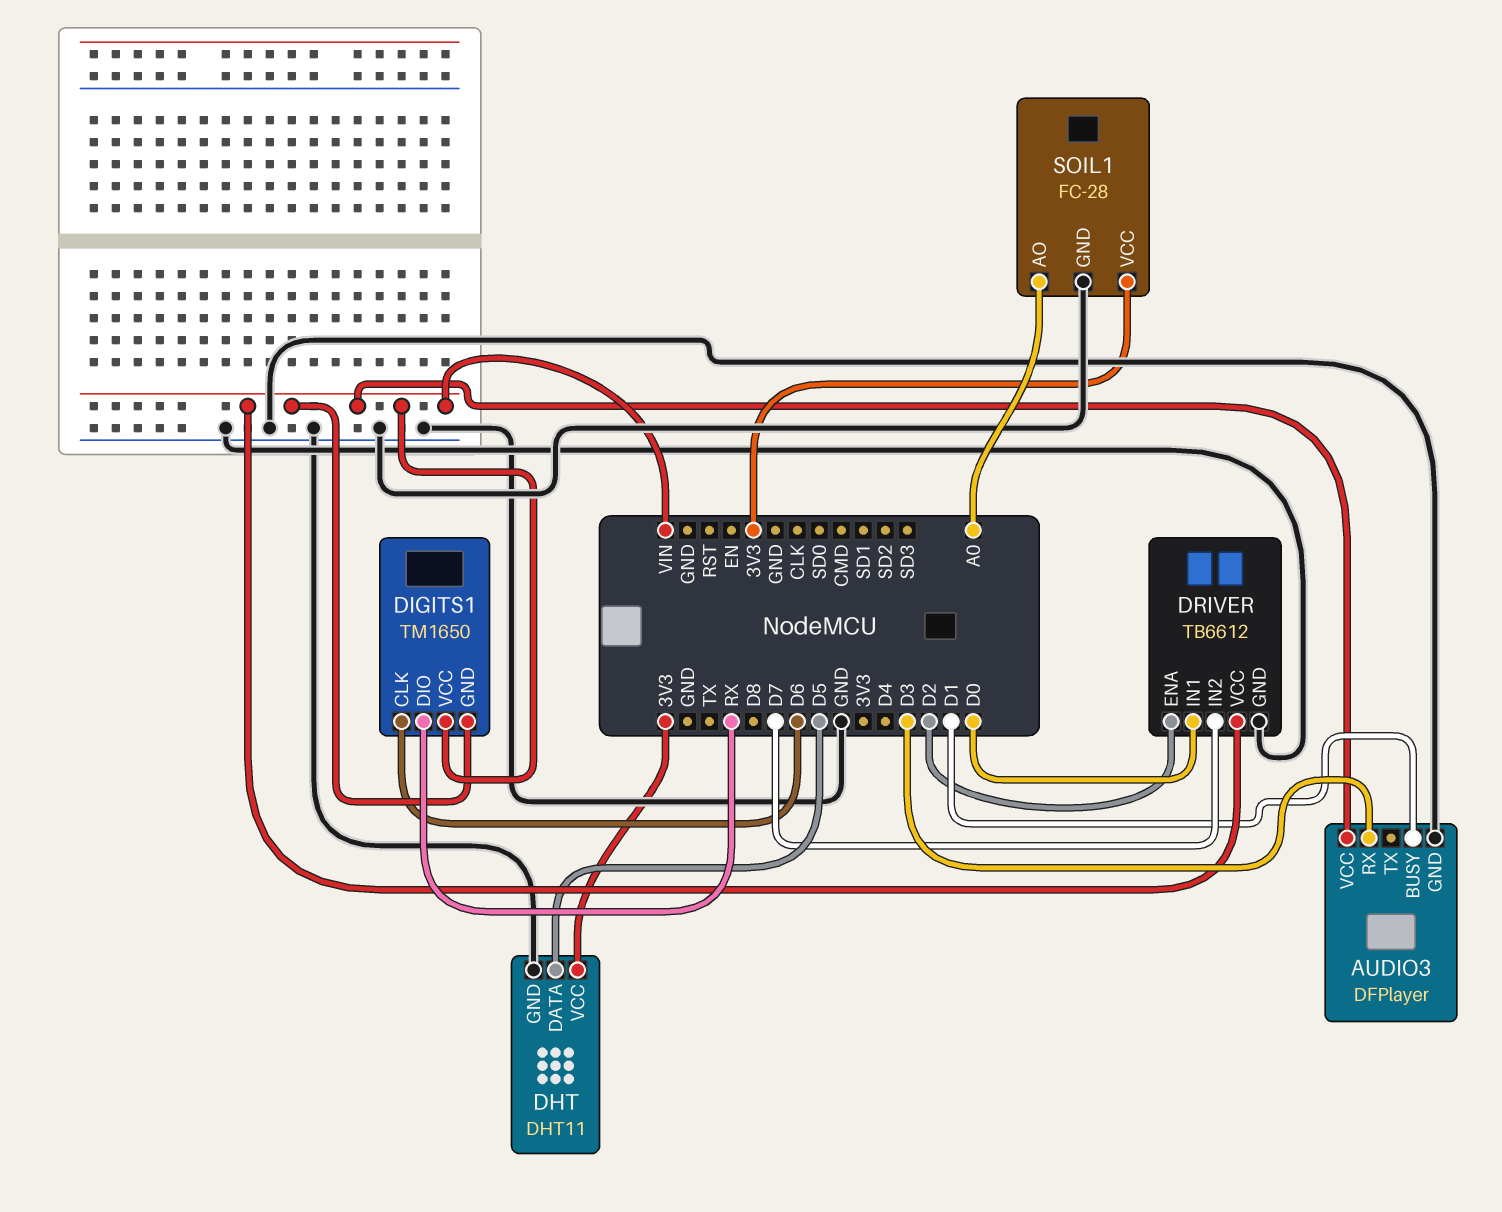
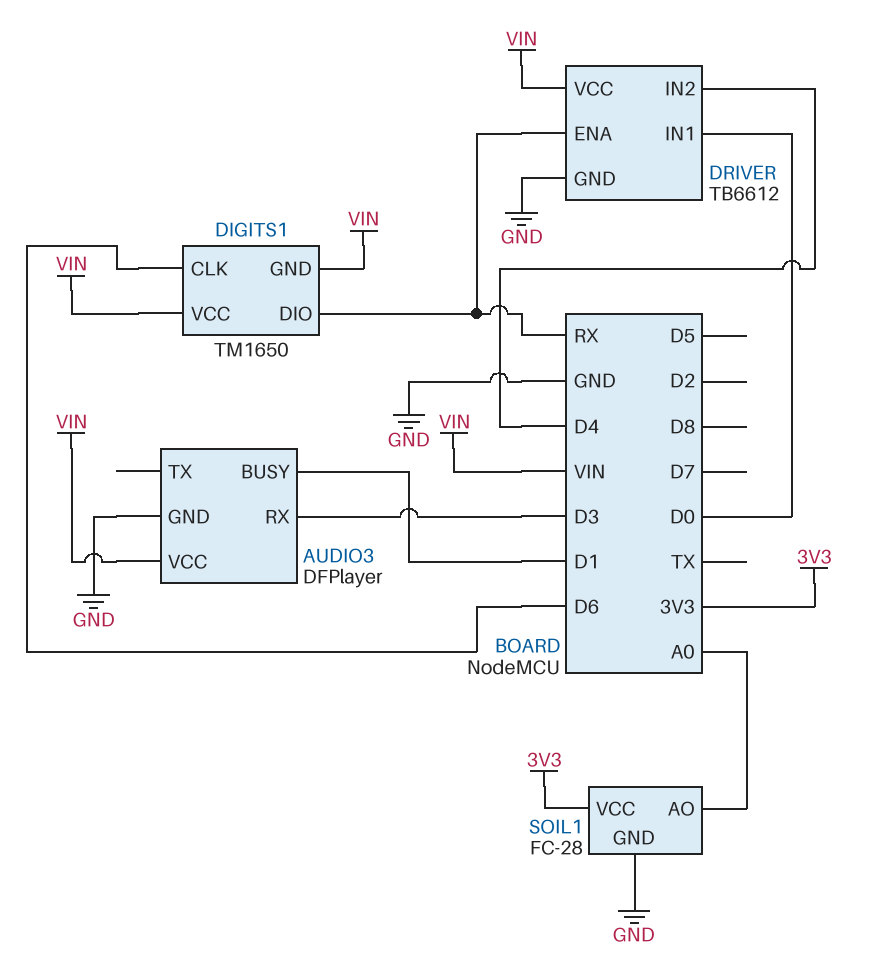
DHT: DHT11 -> none
DHT pin DATA: D5 -> none
DHT pin GND: GND -> none
DHT pin VCC: 3V3 -> none
DRIVER pin ENA: D2 -> RX
DRIVER pin IN2: D7 -> D4

